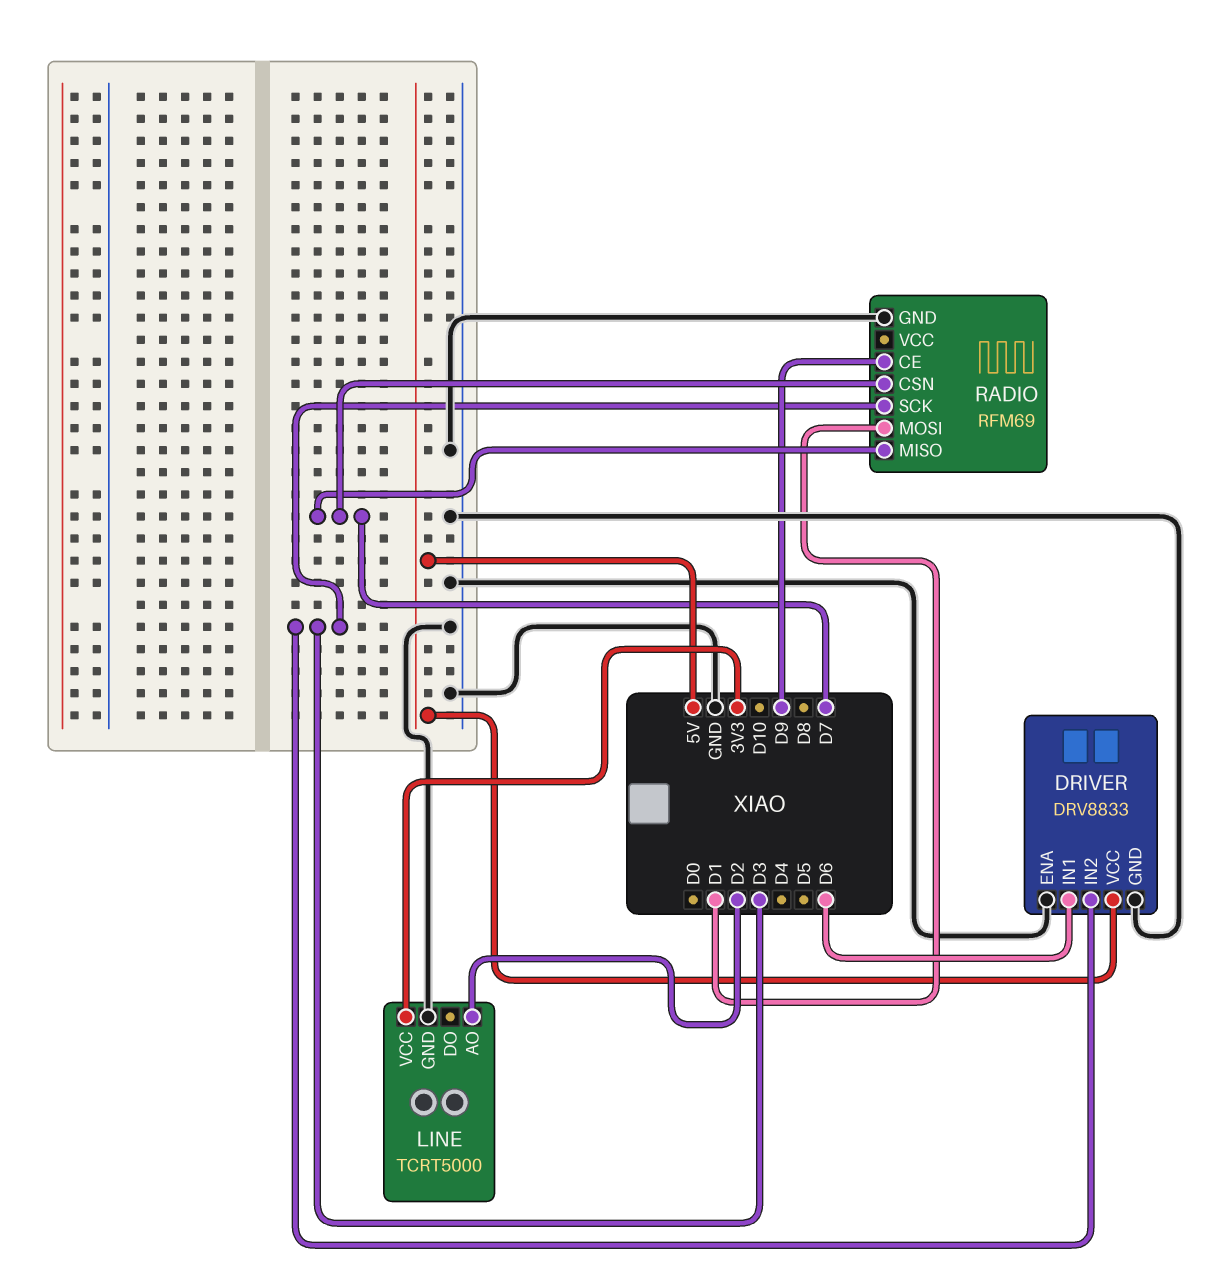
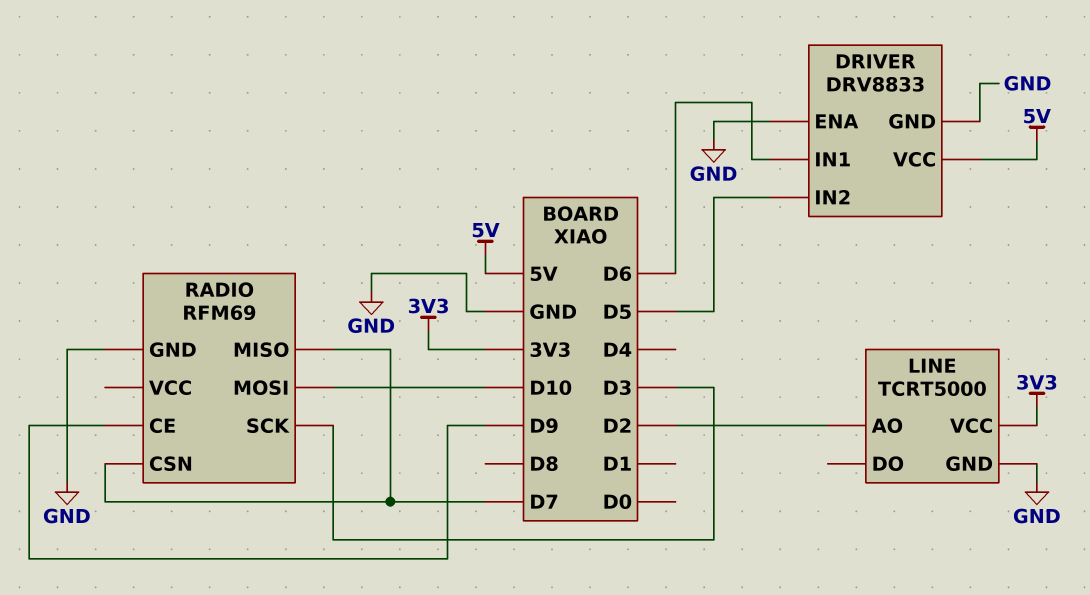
DRIVER pin IN2: D3 -> D5
RADIO pin MOSI: D1 -> D10

